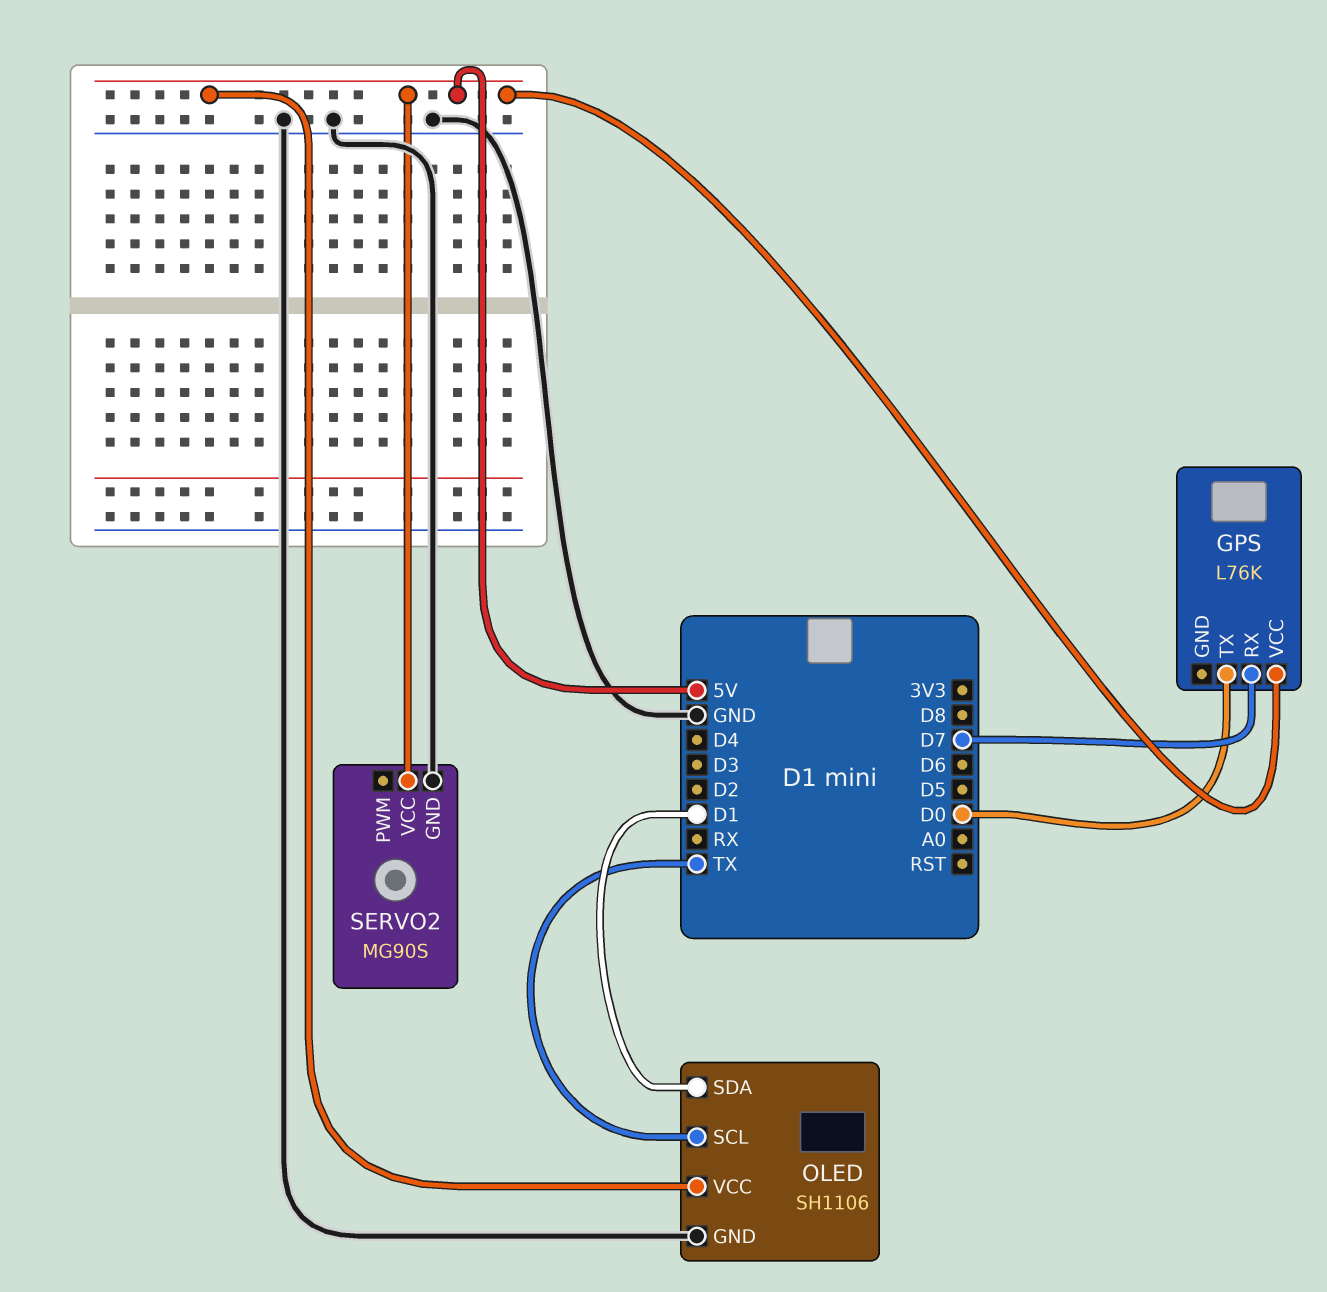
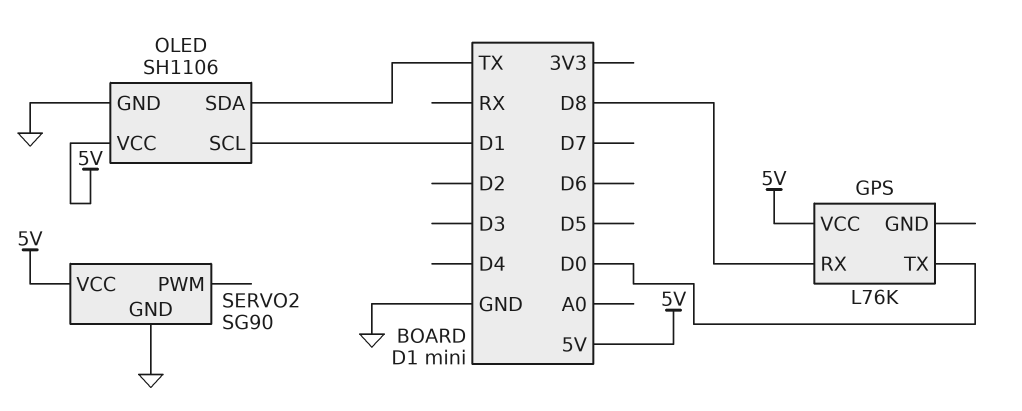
GPS pin RX: D7 -> D8
OLED pin SCL: TX -> D1
OLED pin SDA: D1 -> TX
SERVO2: MG90S -> SG90

